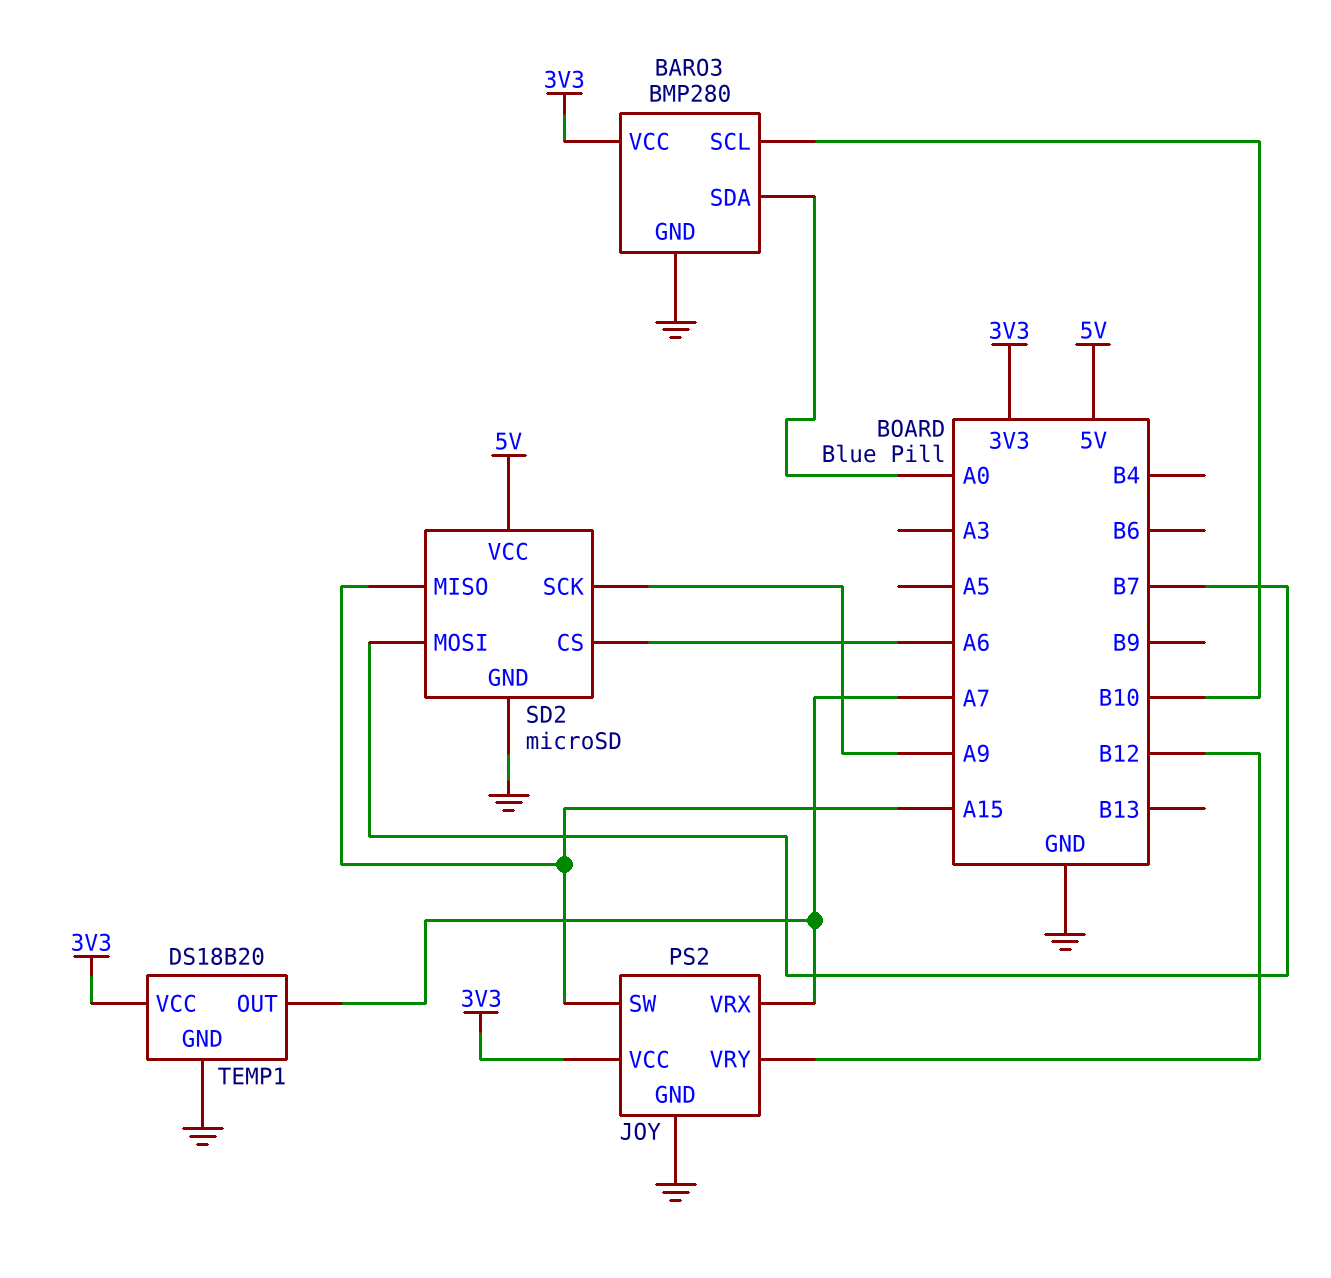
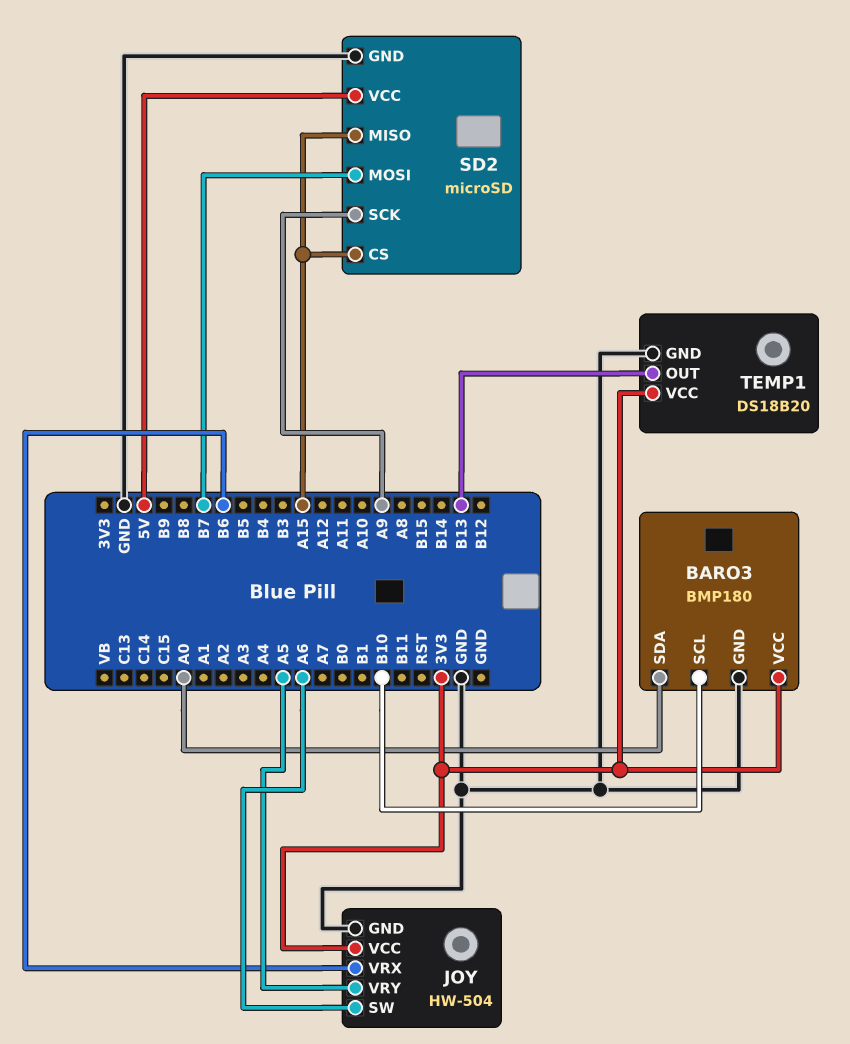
BARO3: BMP280 -> BMP180
JOY: PS2 -> HW-504
JOY pin SW: A15 -> A6
JOY pin VRX: A7 -> B6
JOY pin VRY: B12 -> A5
SD2 pin CS: A6 -> A15
TEMP1 pin OUT: A7 -> B13

